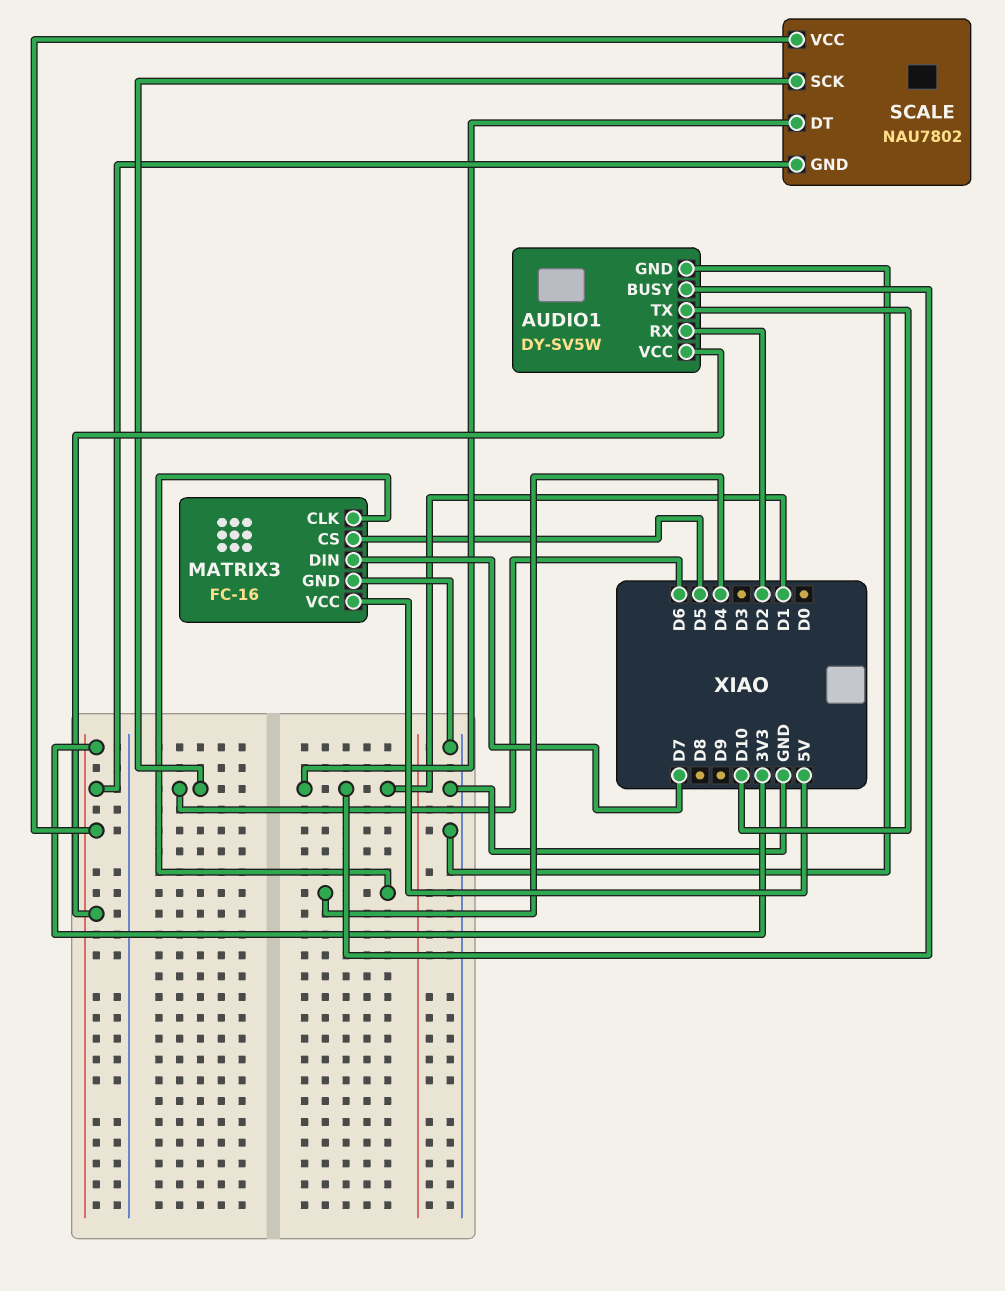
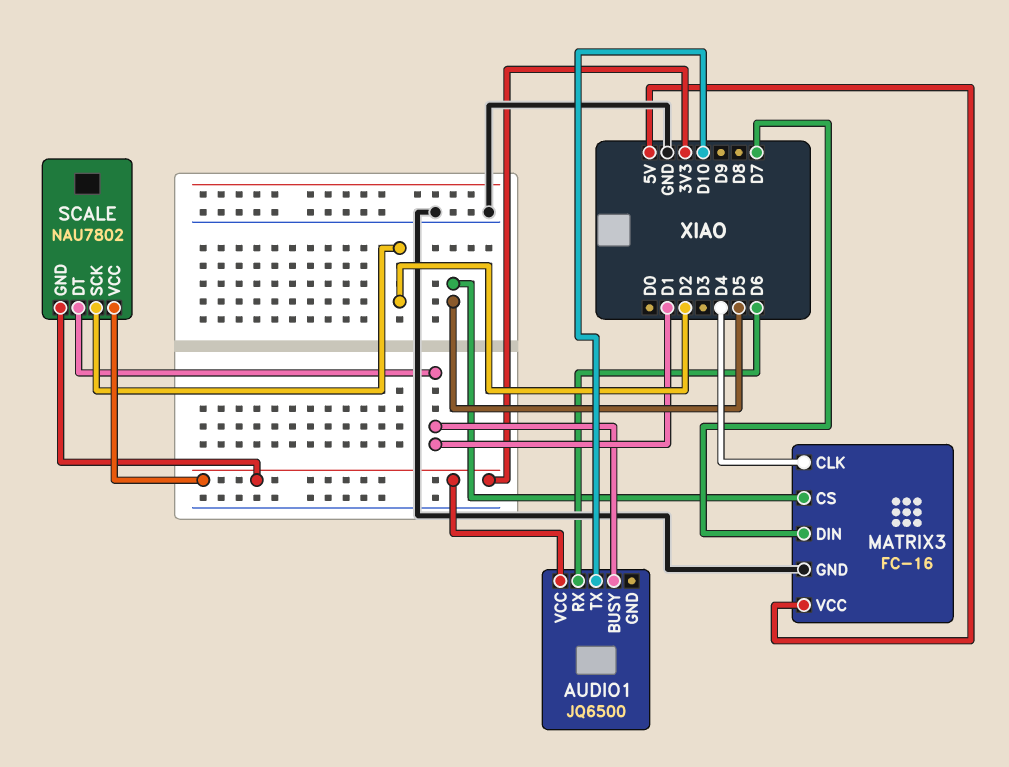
AUDIO1: DY-SV5W -> JQ6500
AUDIO1 pin GND: GND -> none
AUDIO1 pin RX: D2 -> D6
SCALE pin SCK: D6 -> D2

